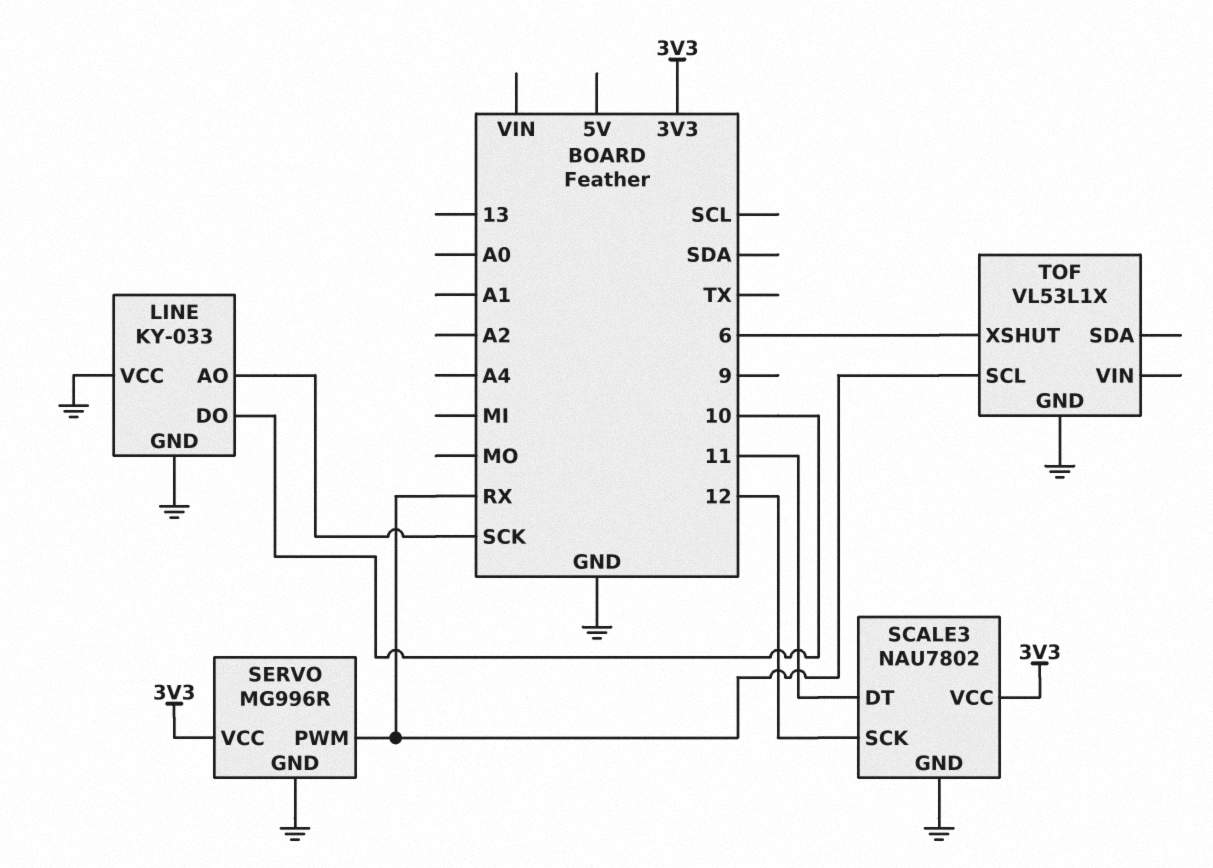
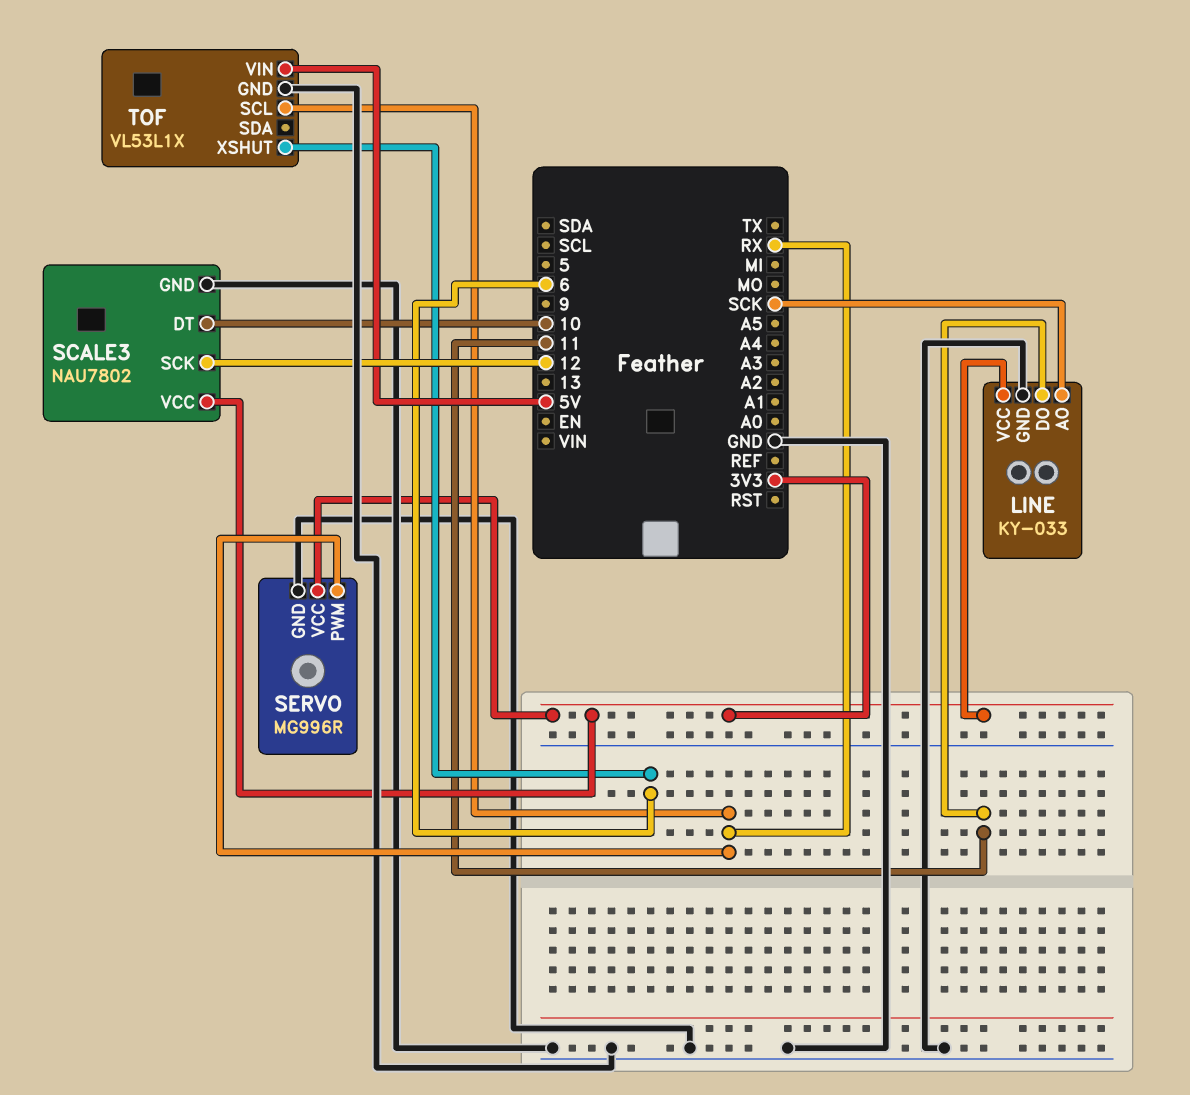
LINE pin DO: 10 -> 11
LINE pin VCC: GND -> 3V3
SCALE3 pin DT: 11 -> 10
TOF pin VIN: none -> 5V

